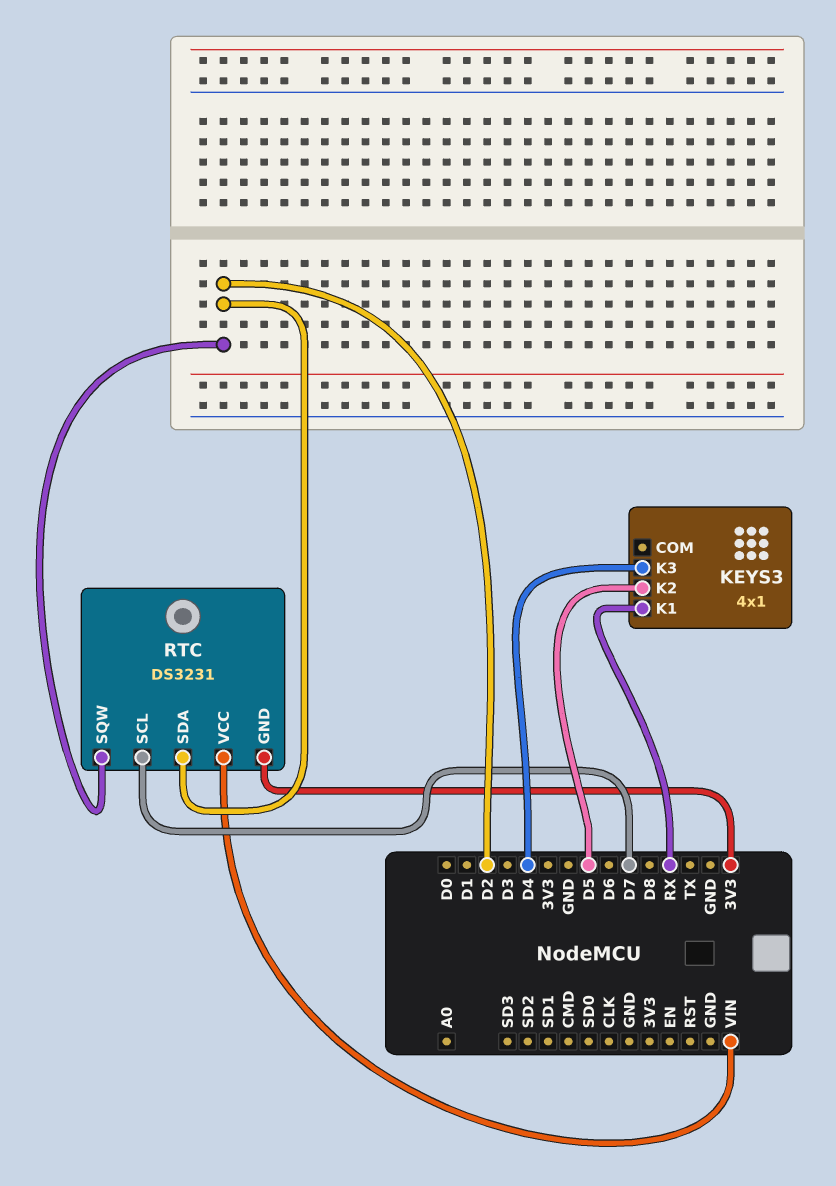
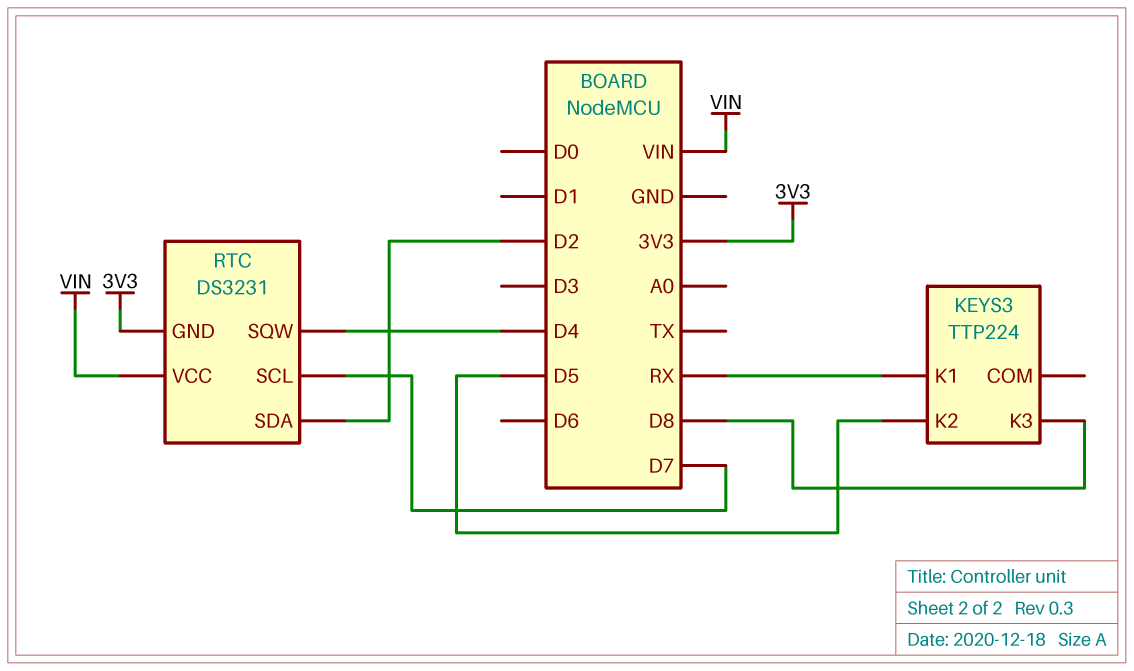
KEYS3: 4x1 -> TTP224
KEYS3 pin K3: D4 -> D8
RTC pin SQW: D2 -> D4

